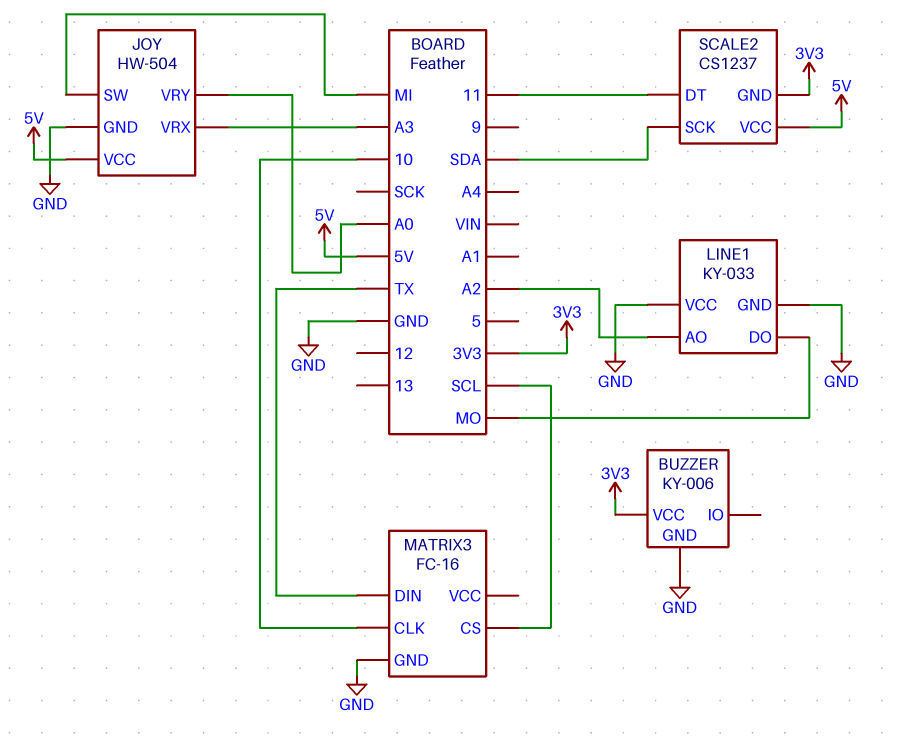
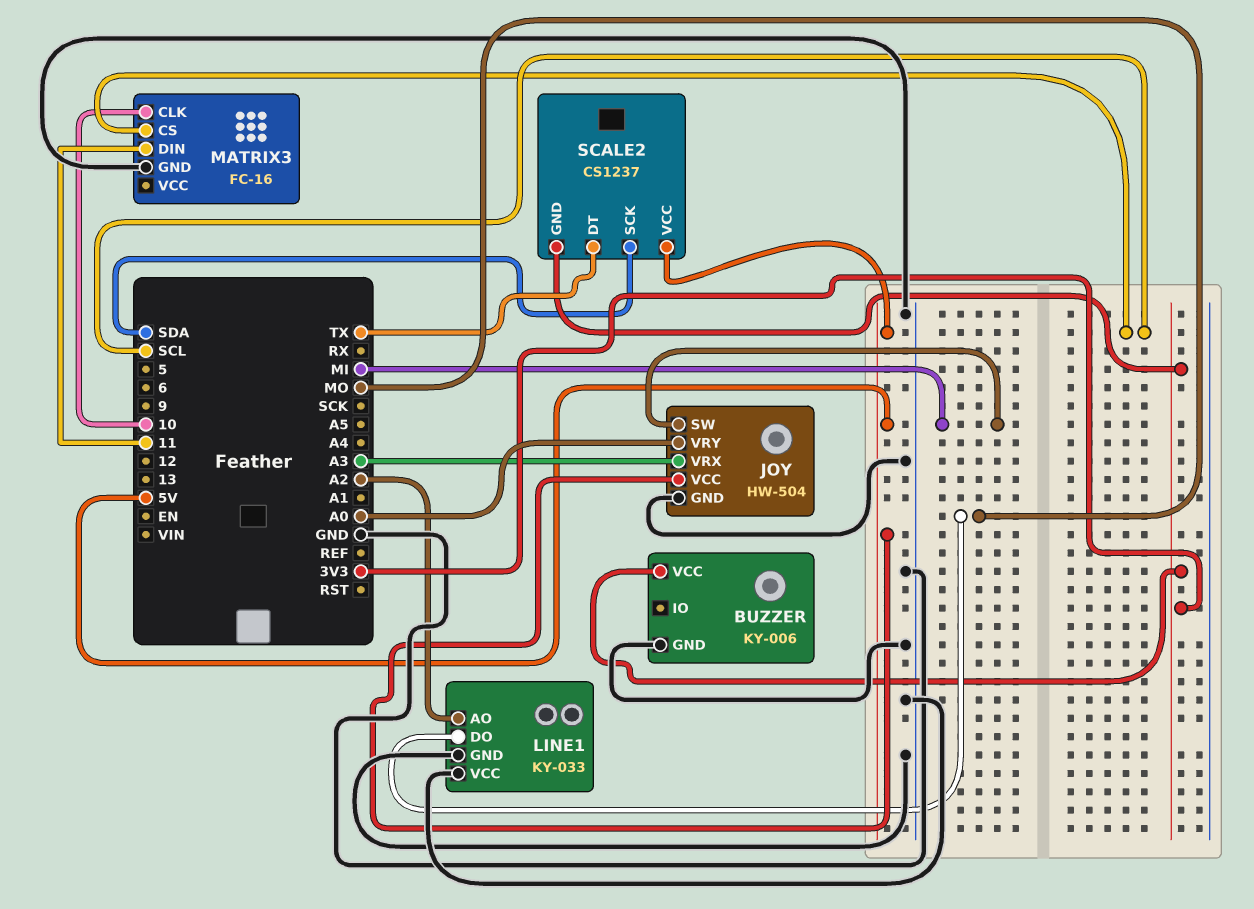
MATRIX3 pin DIN: TX -> 11
SCALE2 pin DT: 11 -> TX

